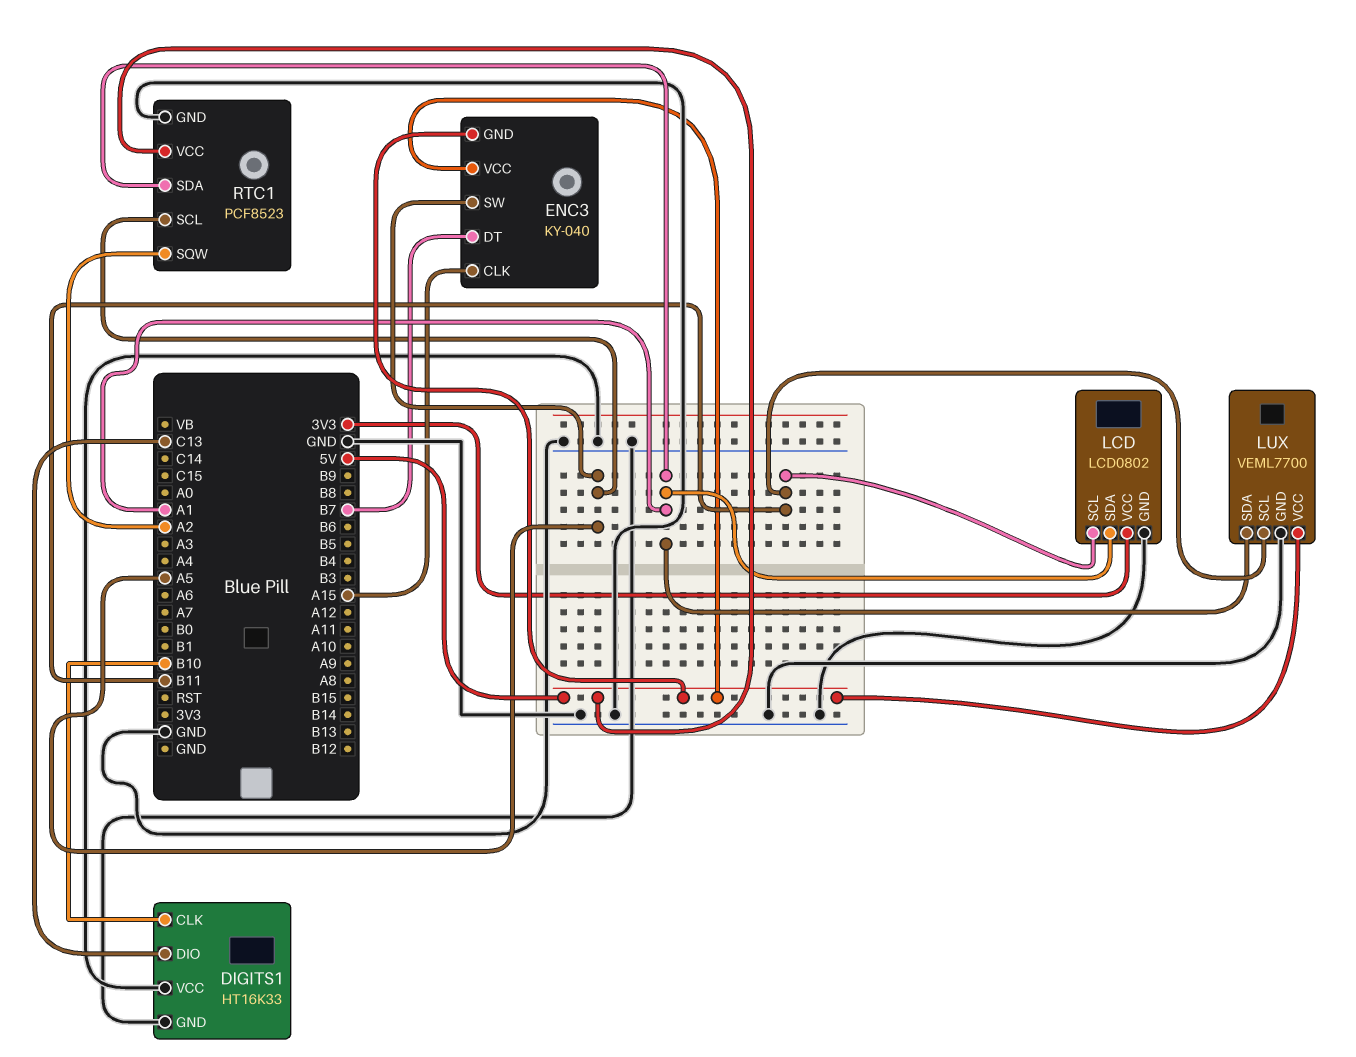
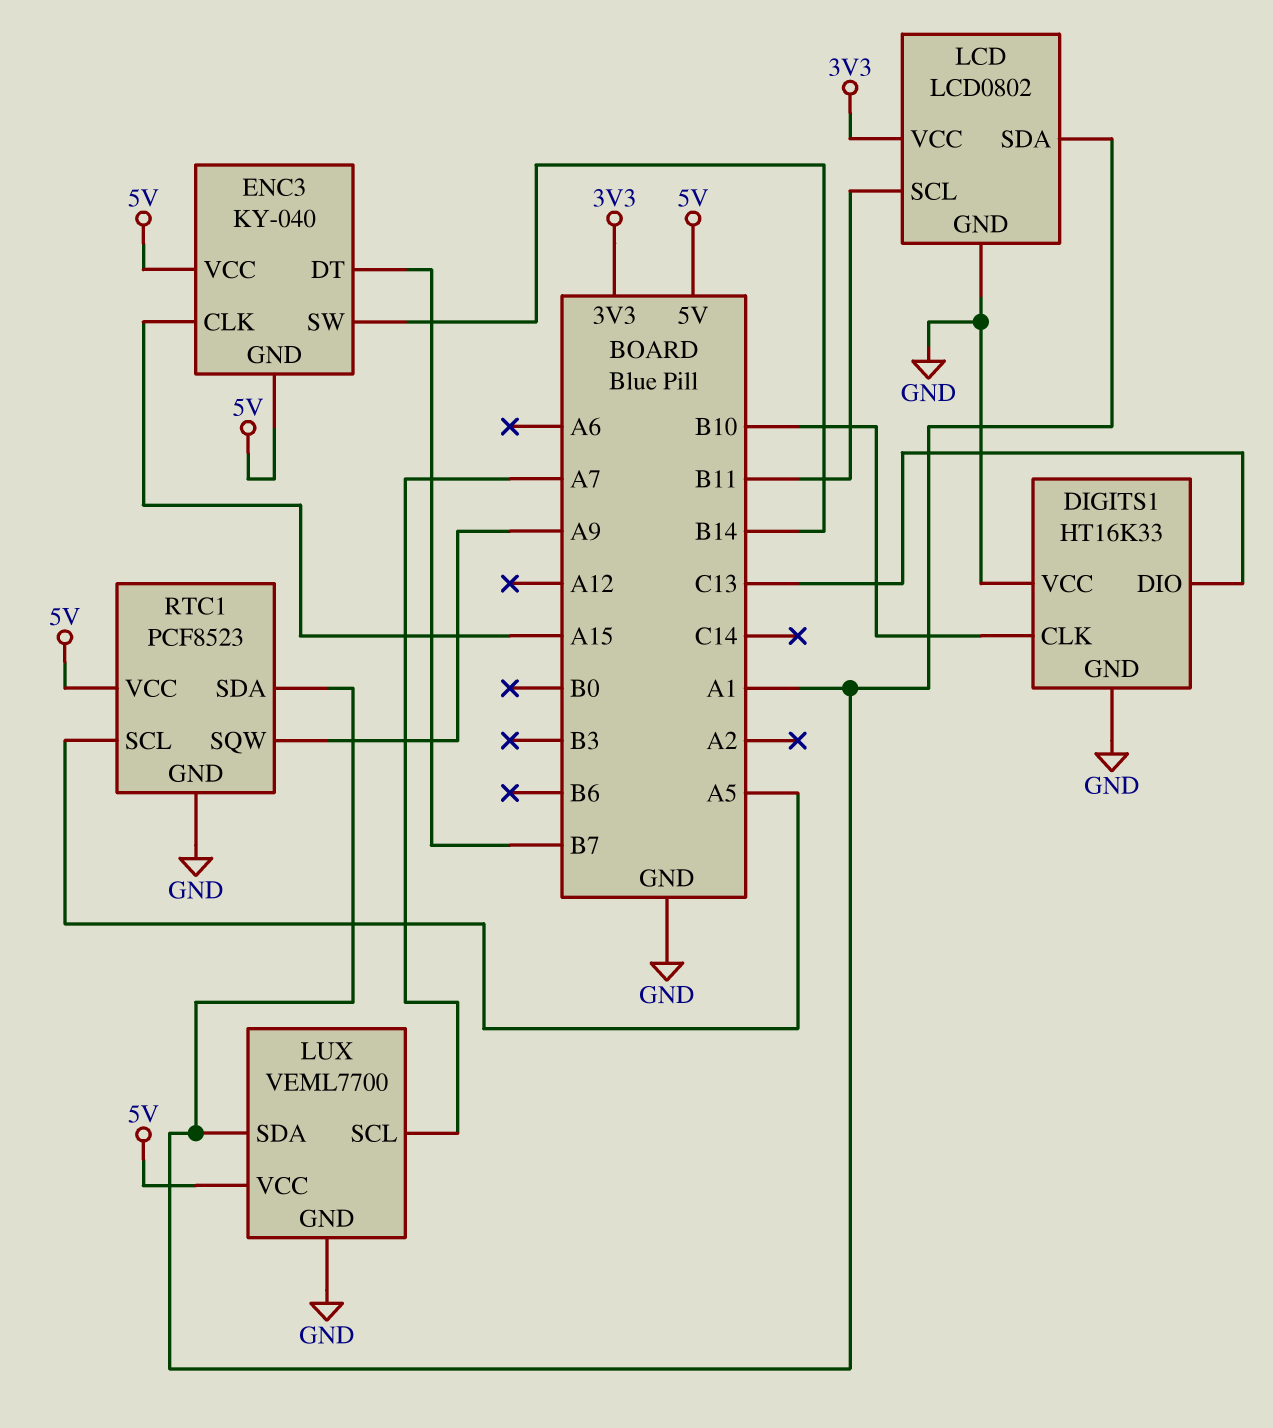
ENC3 pin SW: A5 -> B14
LUX pin SCL: B11 -> A7
RTC1 pin SQW: A2 -> A9

